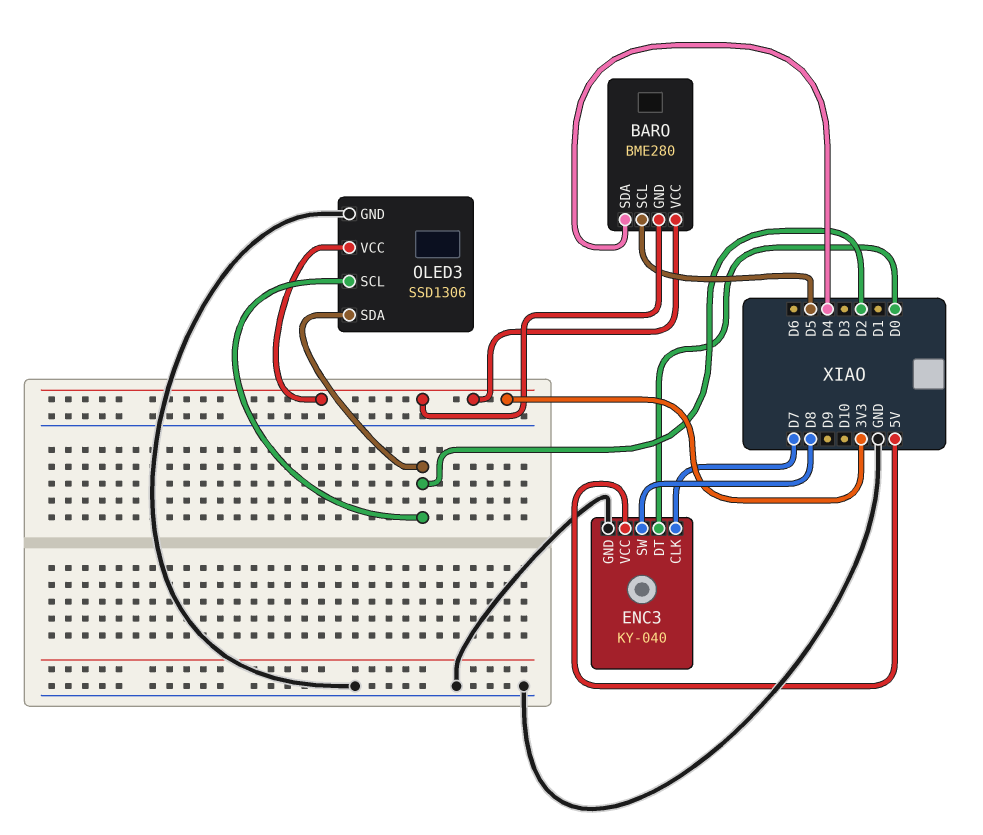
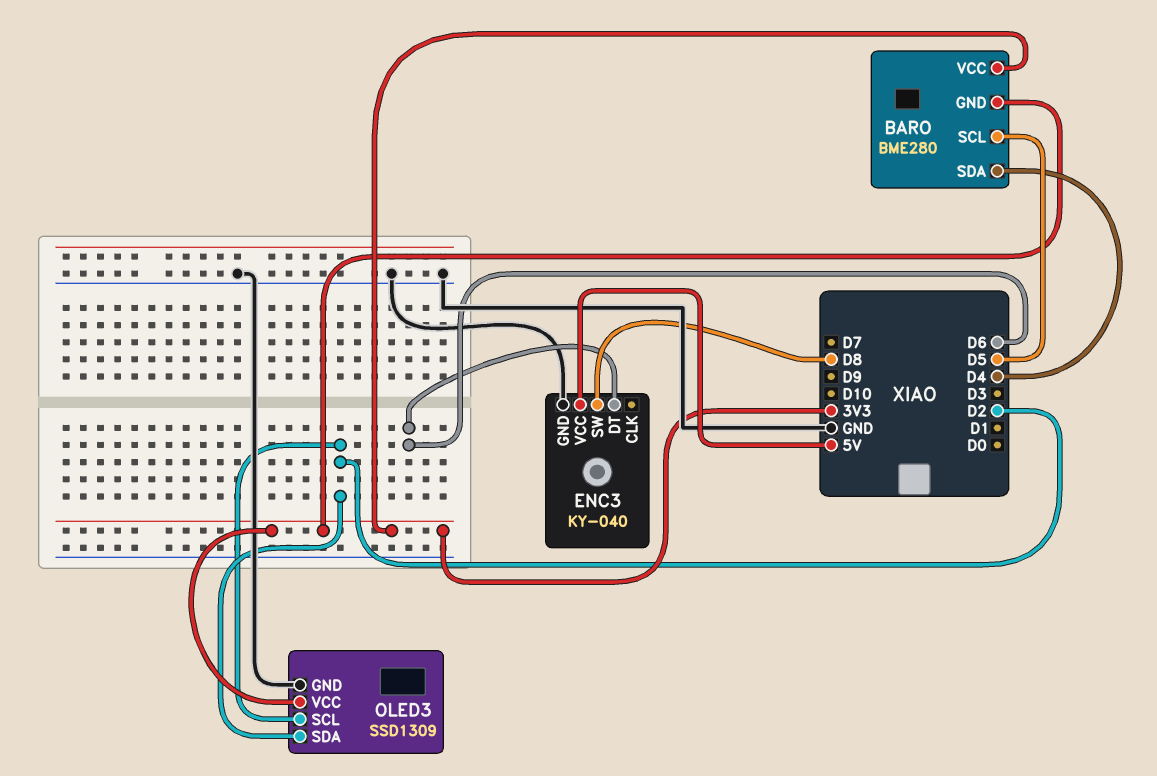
ENC3 pin CLK: D7 -> none
ENC3 pin DT: D0 -> D6
OLED3: SSD1306 -> SSD1309

